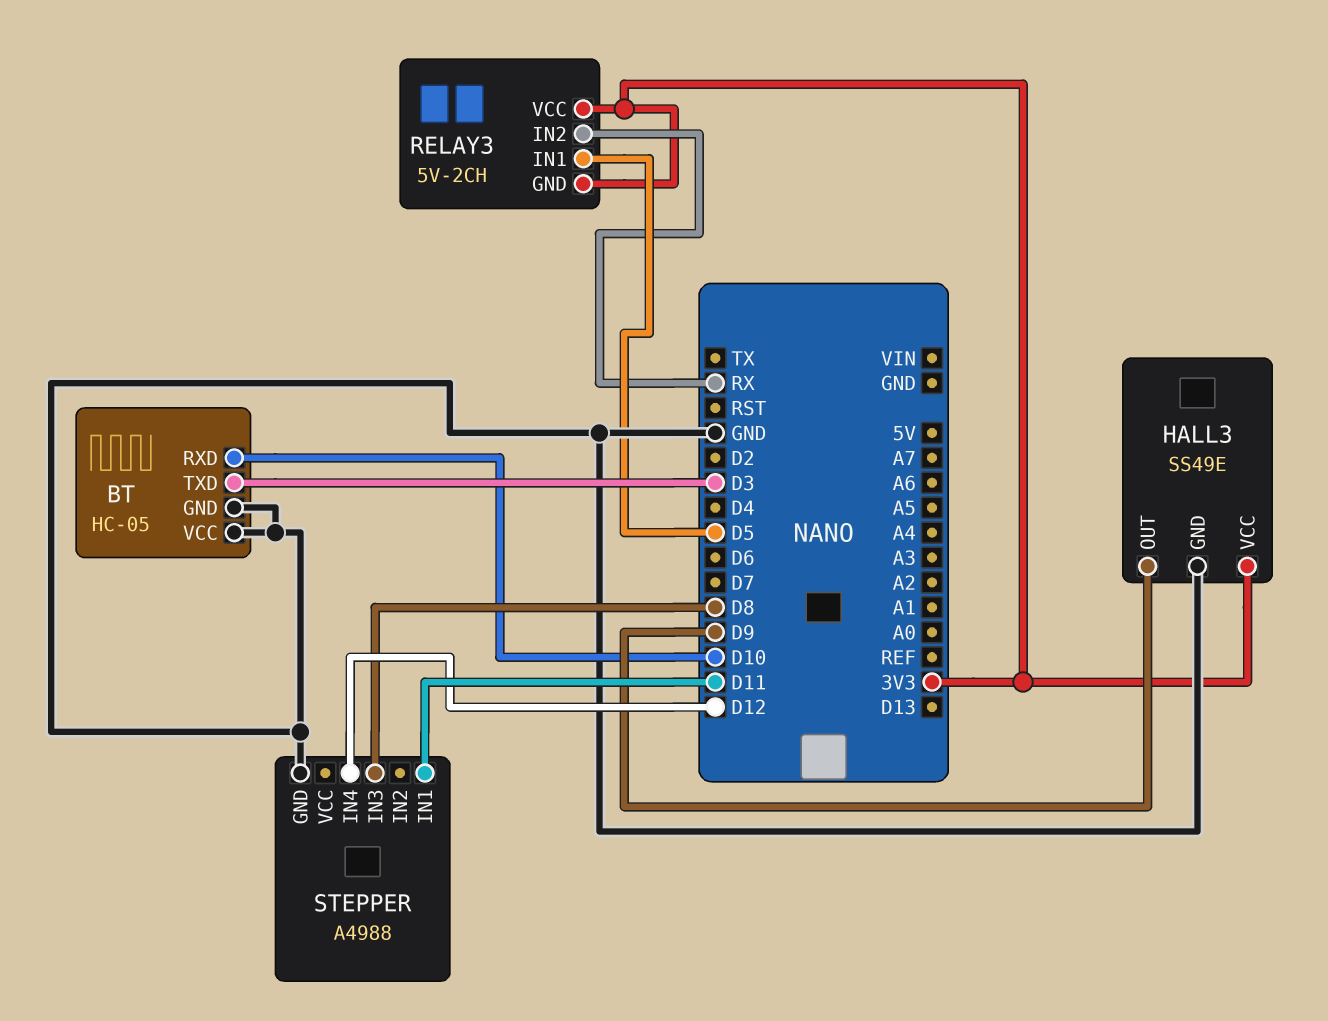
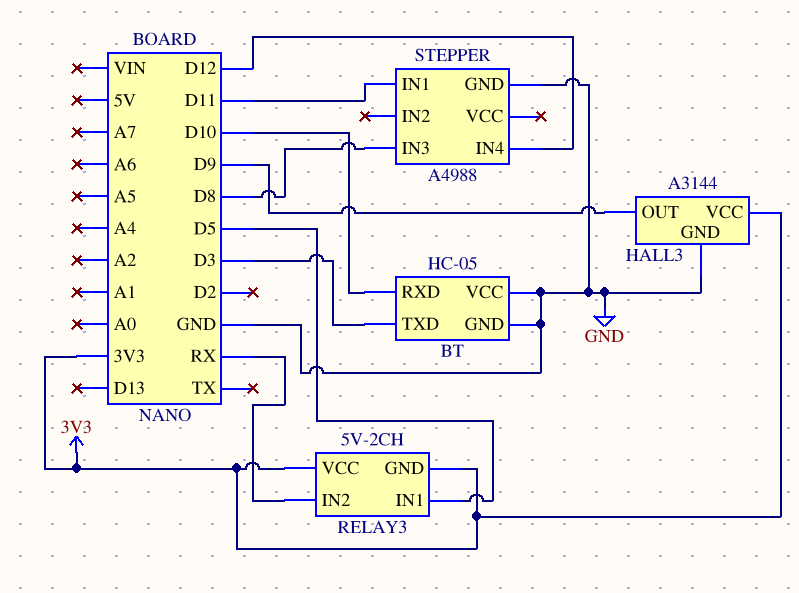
HALL3: SS49E -> A3144

